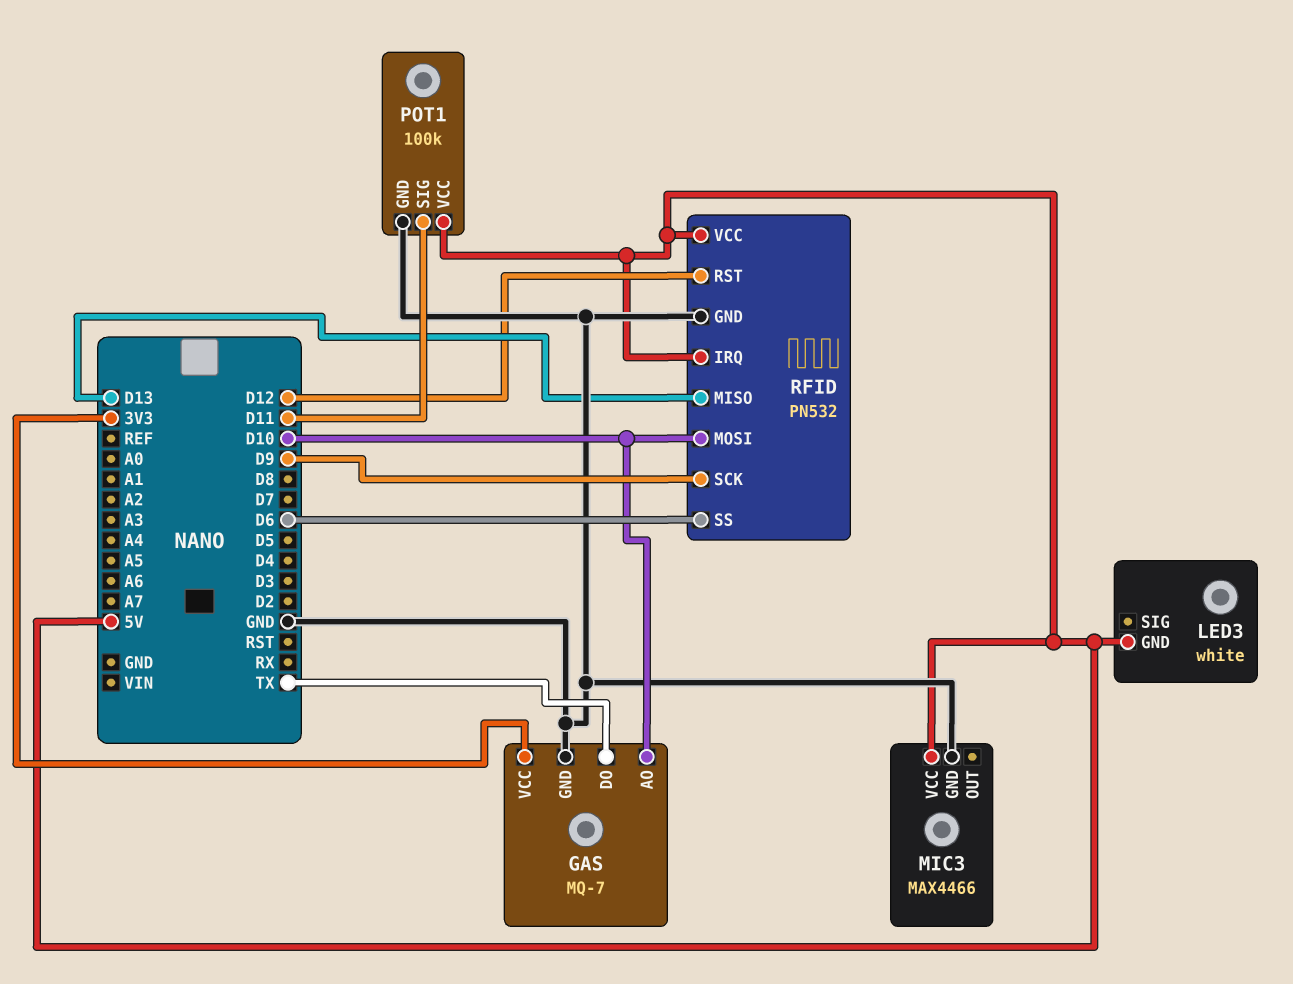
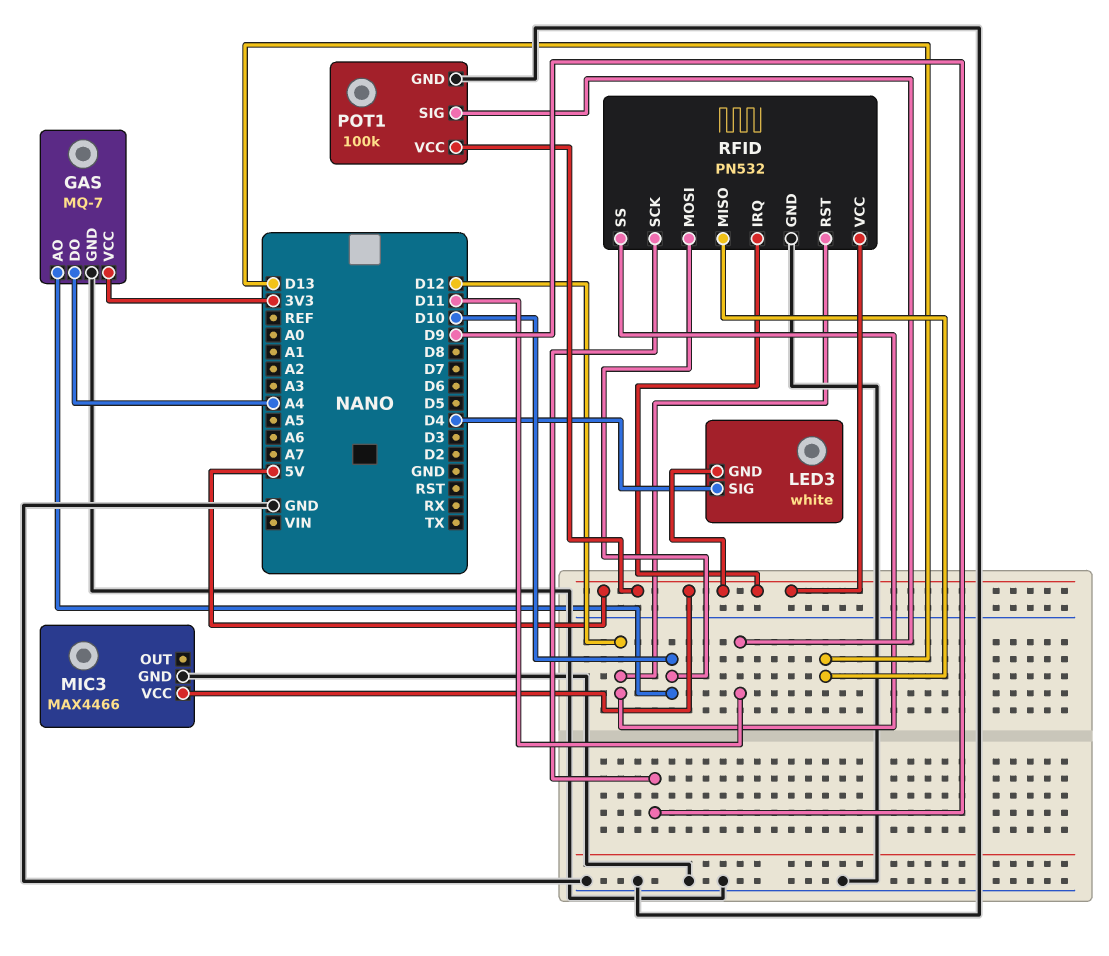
GAS pin DO: TX -> A4
LED3 pin SIG: none -> D4
RFID pin SS: D6 -> D12

